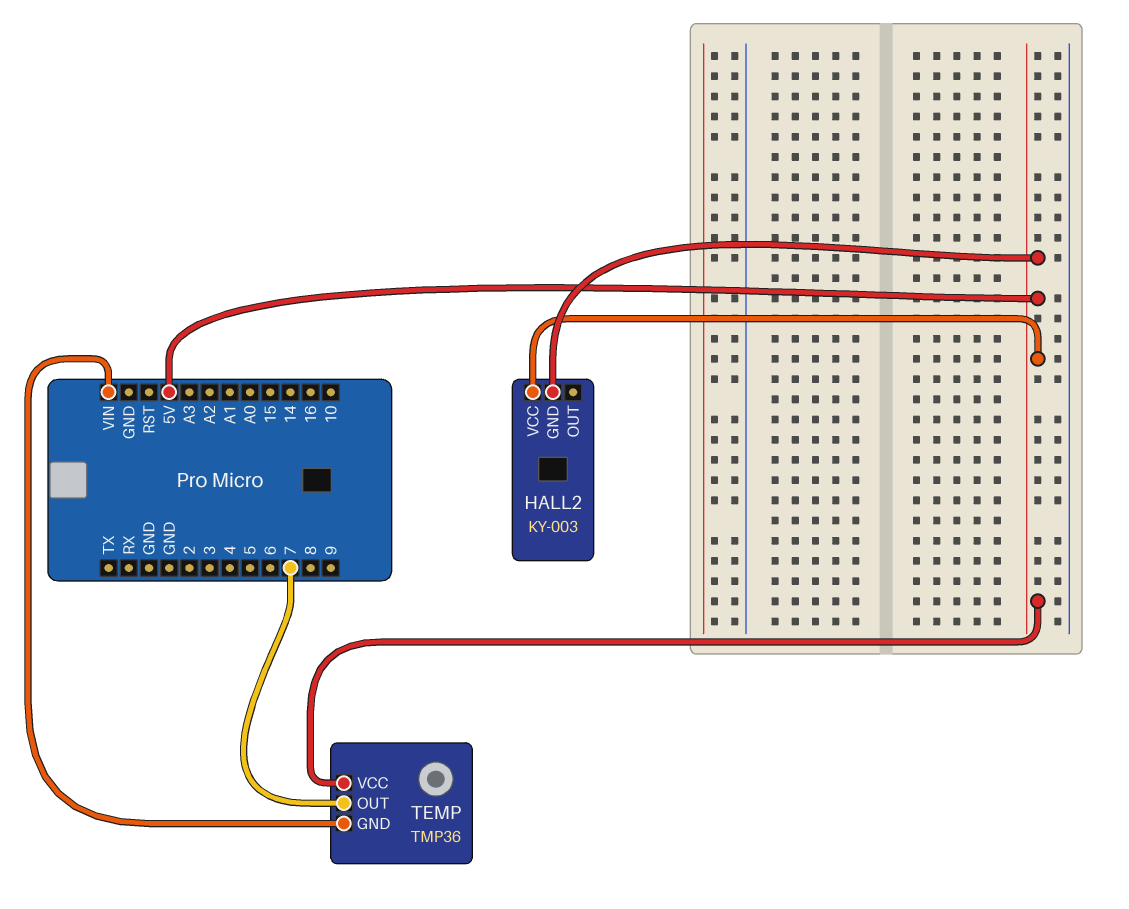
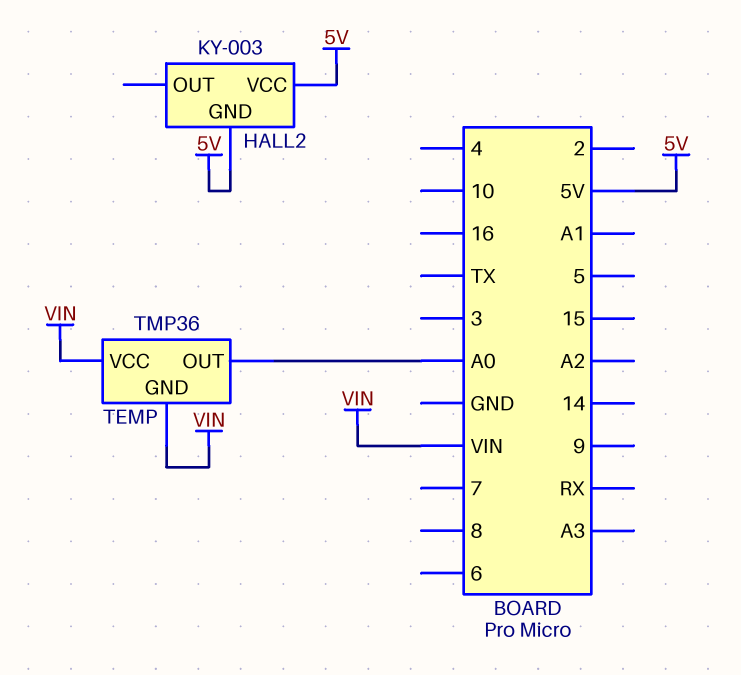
TEMP pin OUT: 7 -> A0
TEMP pin VCC: 5V -> VIN

